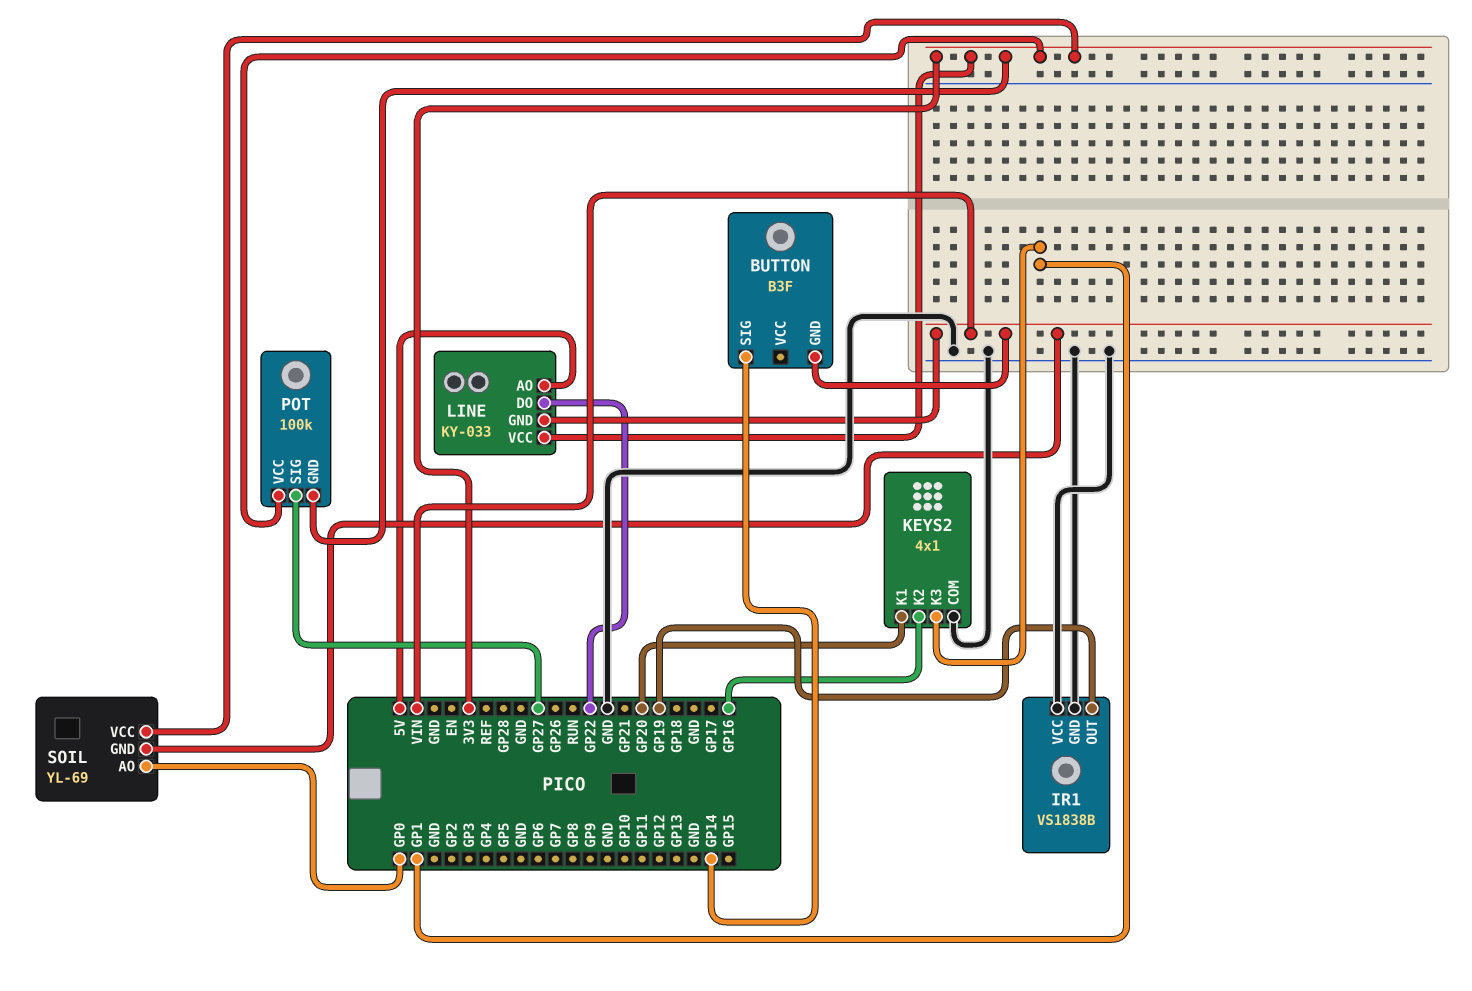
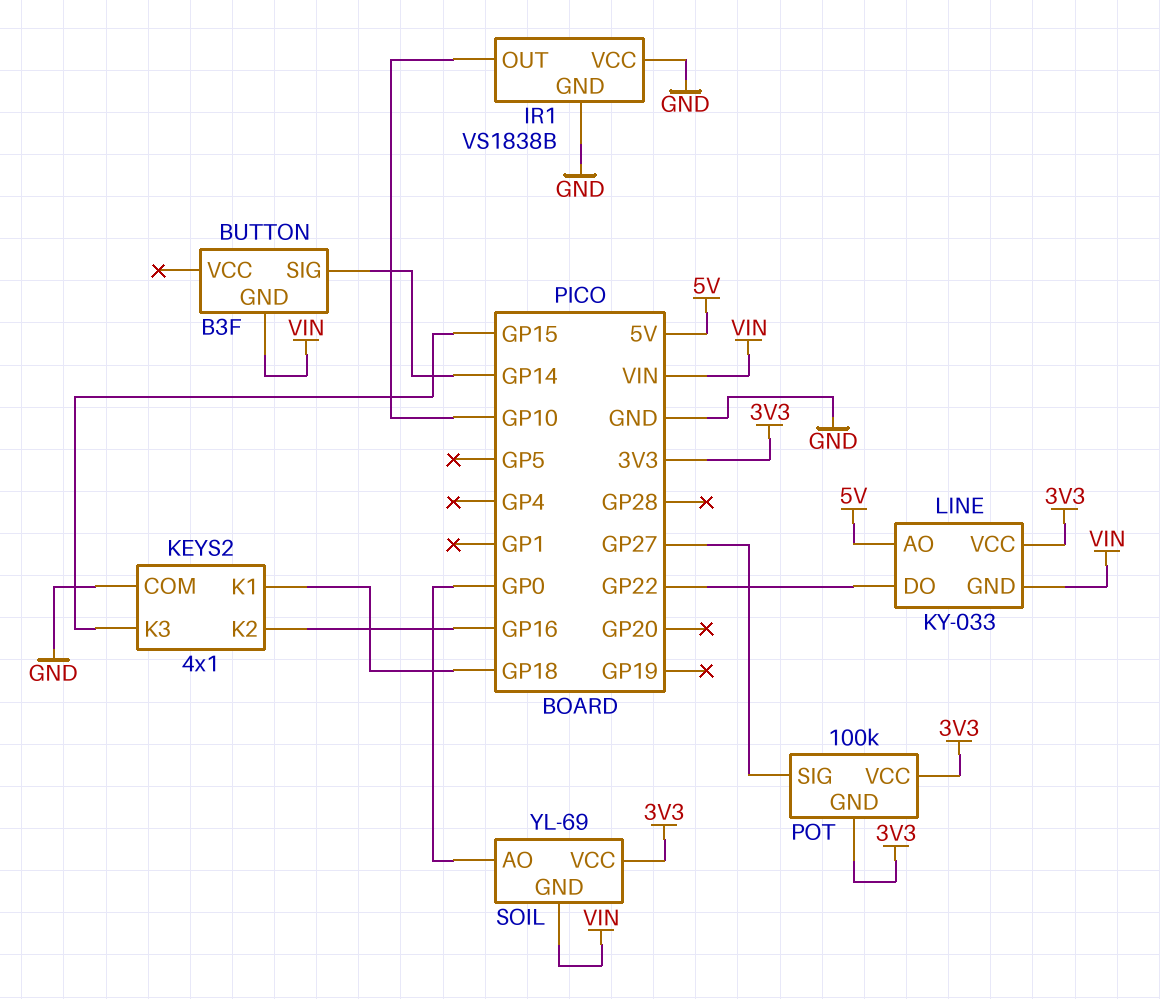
IR1 pin OUT: GP19 -> GP10
KEYS2 pin K1: GP20 -> GP18
KEYS2 pin K3: GP1 -> GP15

